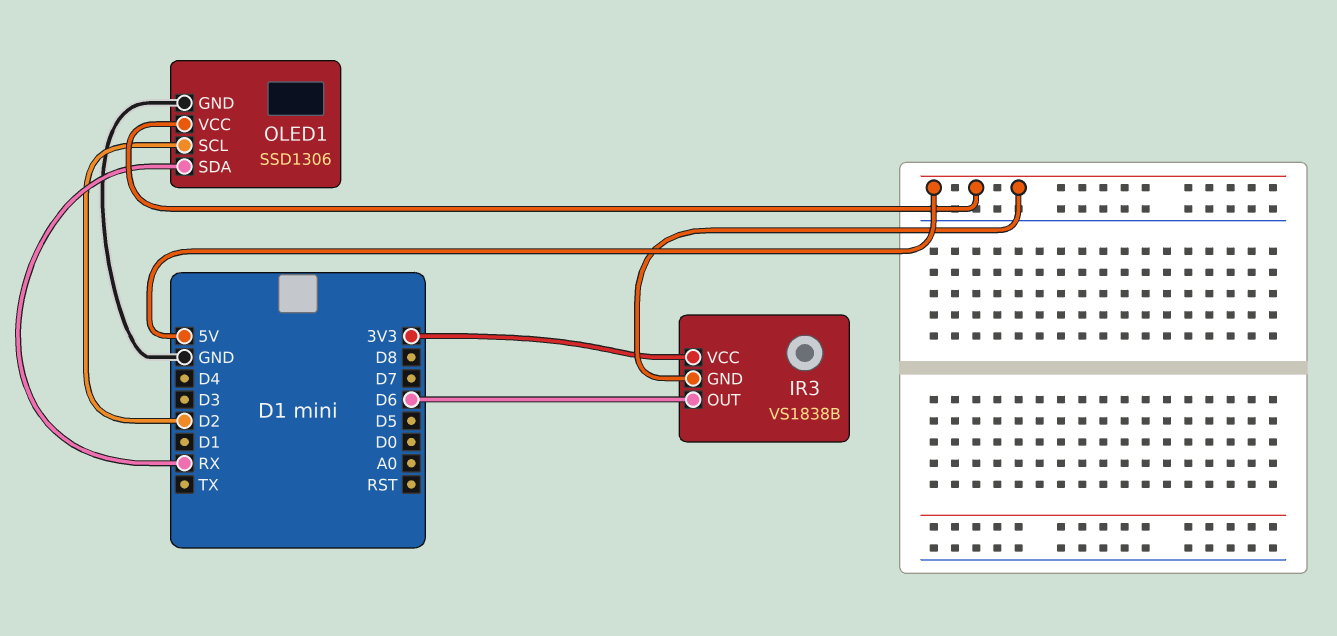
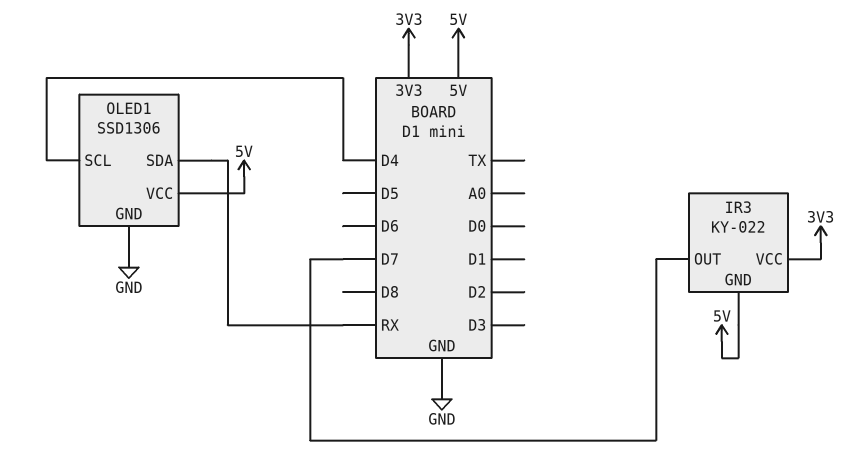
IR3: VS1838B -> KY-022
IR3 pin OUT: D6 -> D7
OLED1 pin SCL: D2 -> D4

